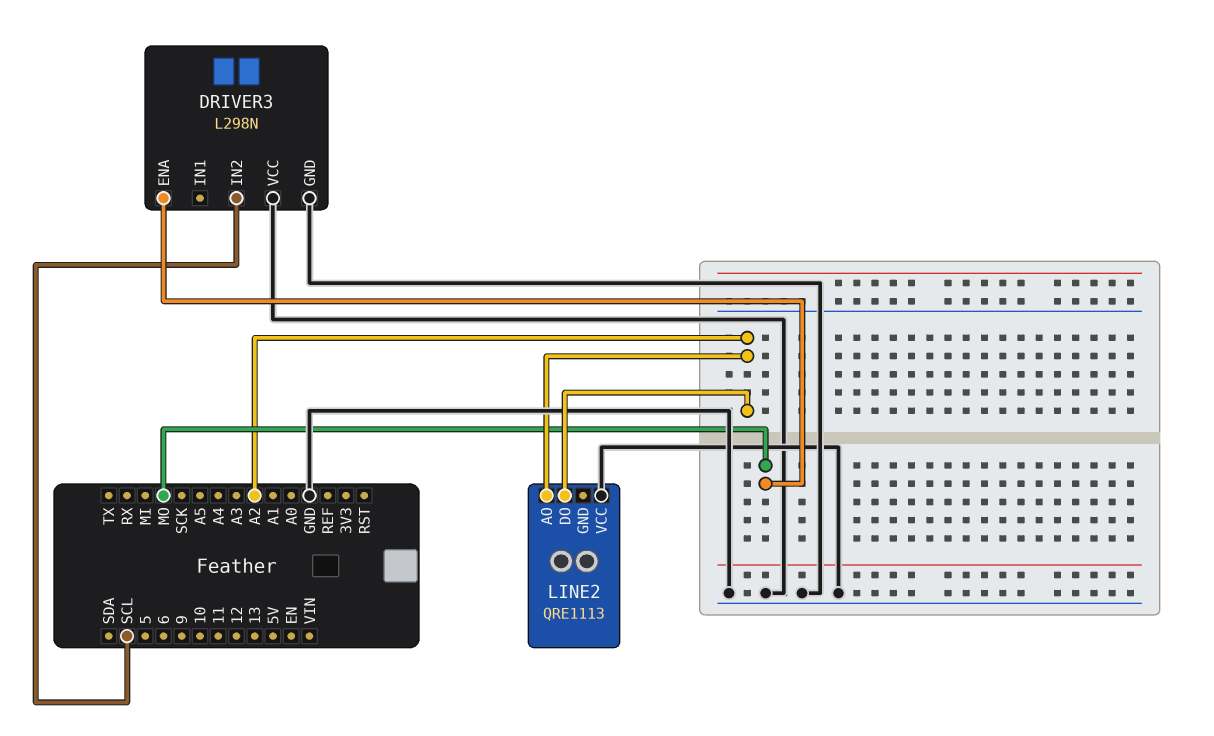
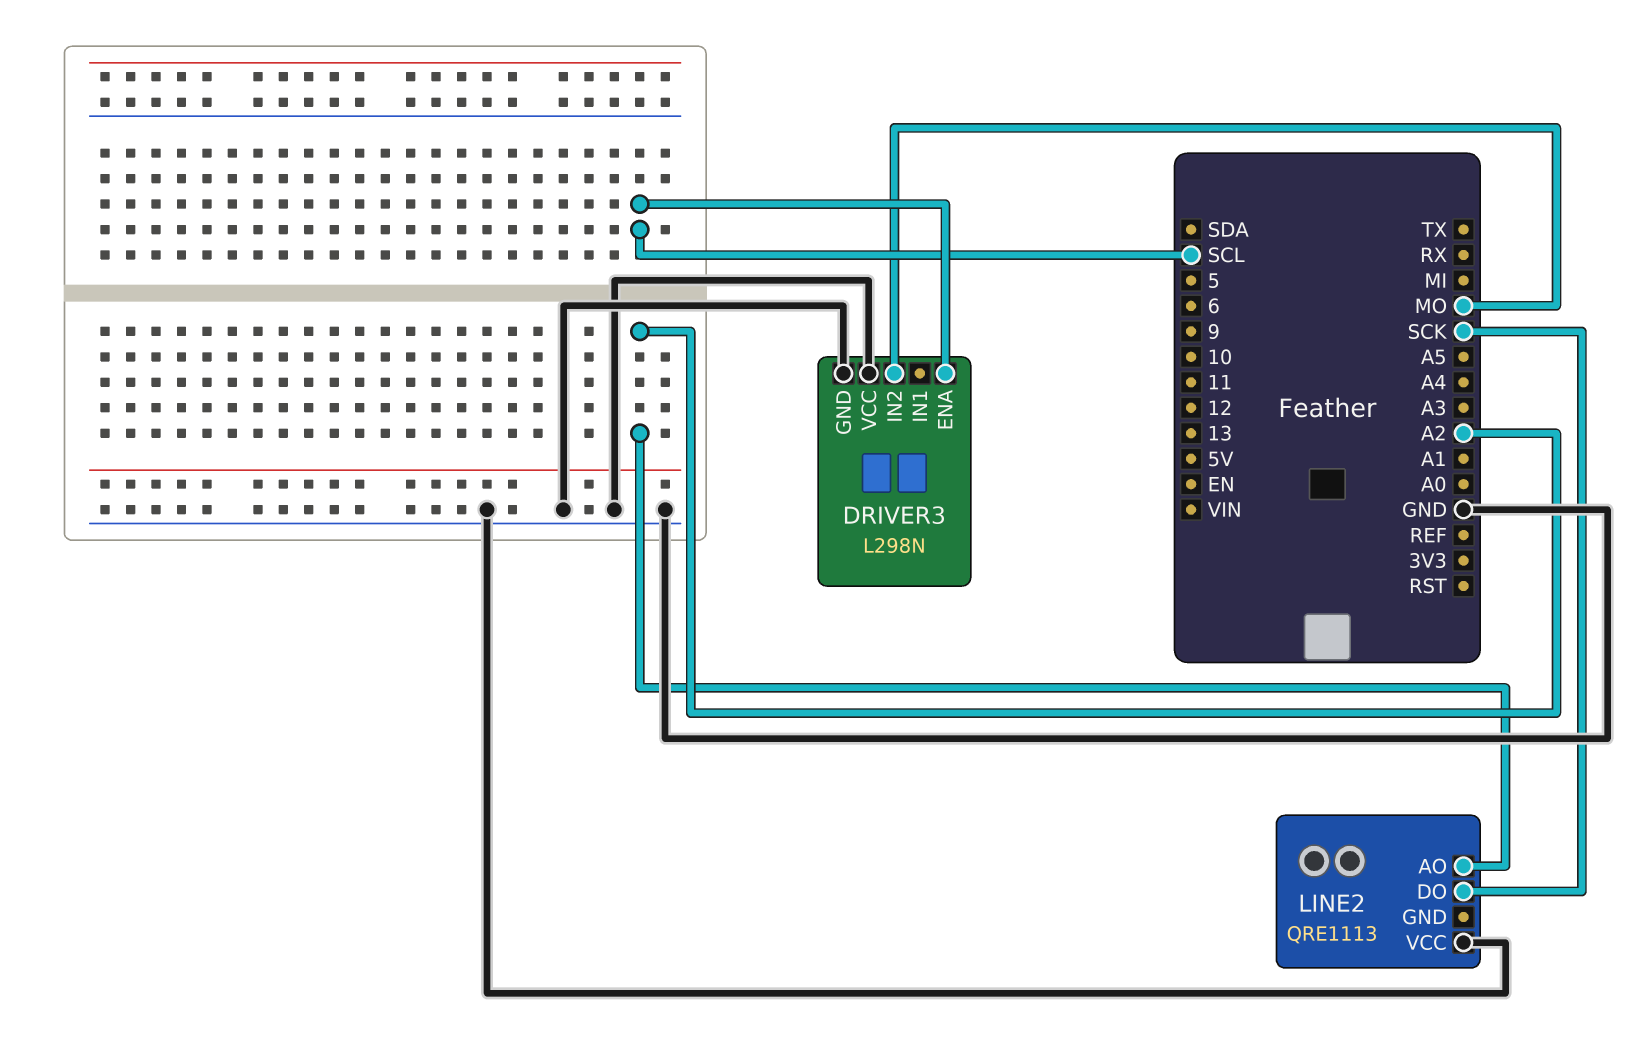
DRIVER3 pin ENA: MO -> SCL
DRIVER3 pin IN2: SCL -> MO
LINE2 pin DO: A2 -> SCK

